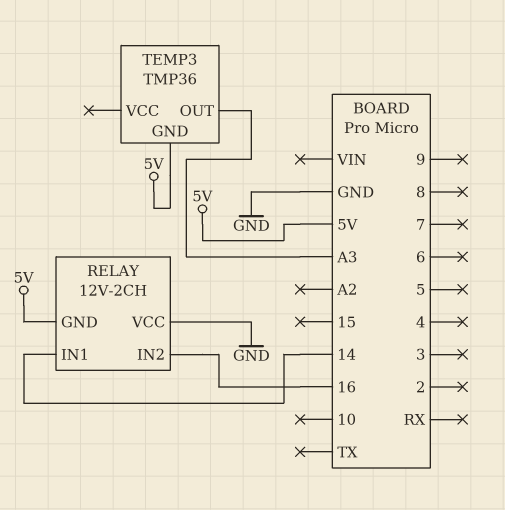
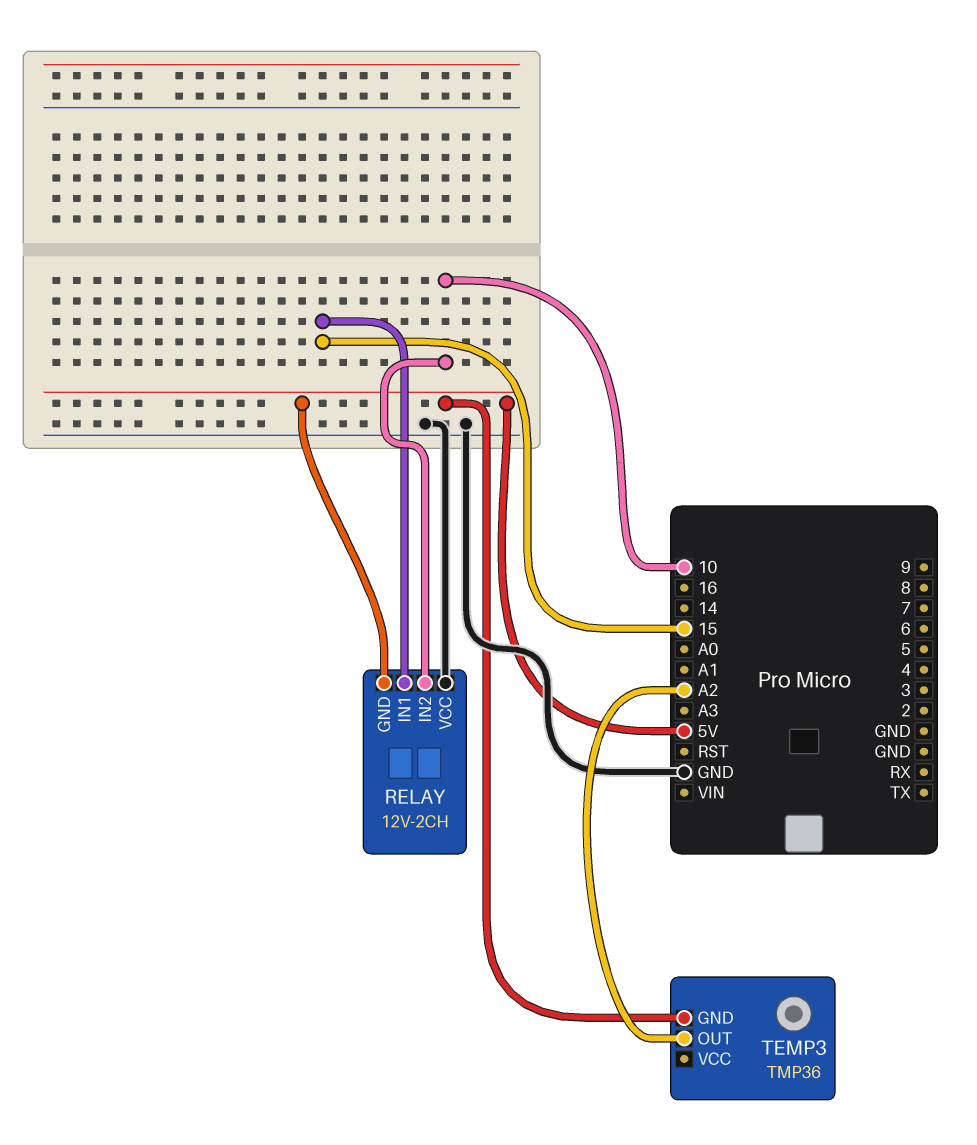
RELAY pin IN1: 14 -> 15
RELAY pin IN2: 16 -> 10
TEMP3 pin OUT: A3 -> A2

